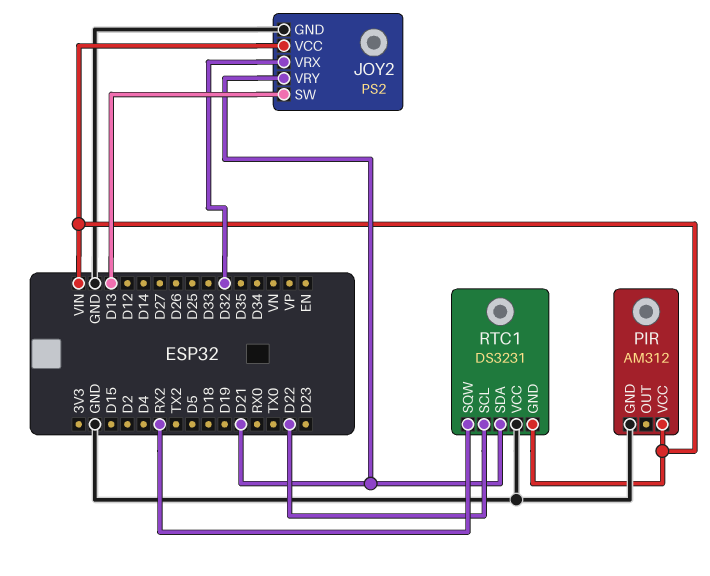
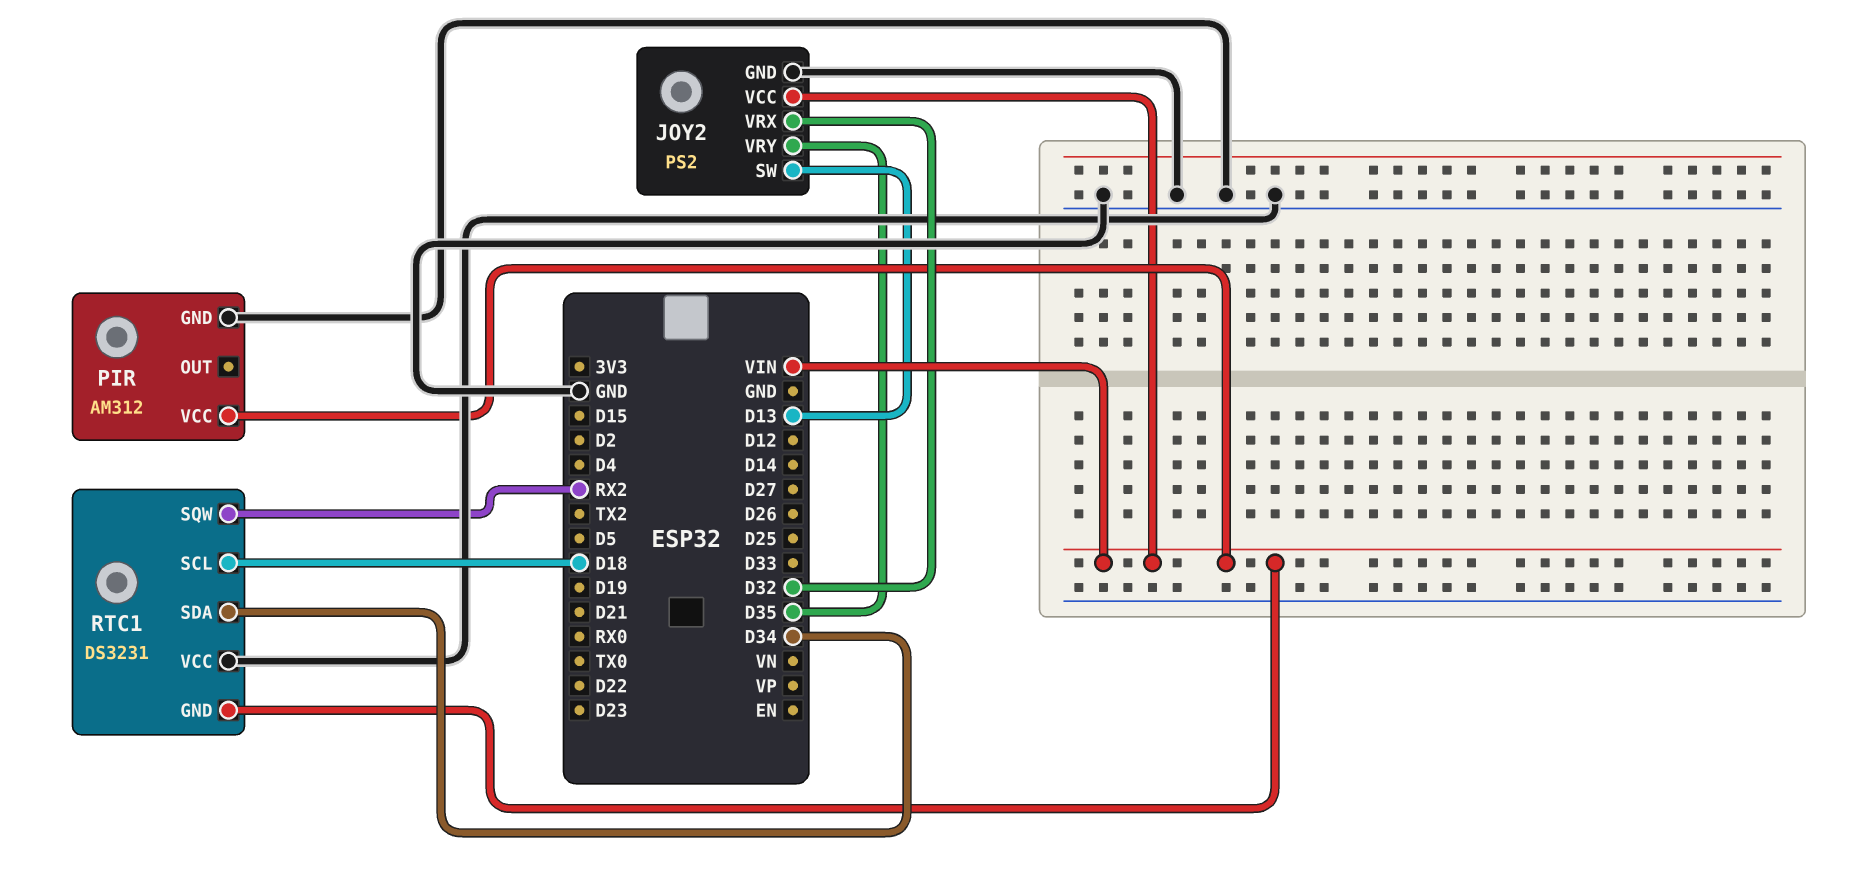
JOY2 pin VRY: D21 -> D35
RTC1 pin SCL: D22 -> D18
RTC1 pin SDA: D21 -> D34

